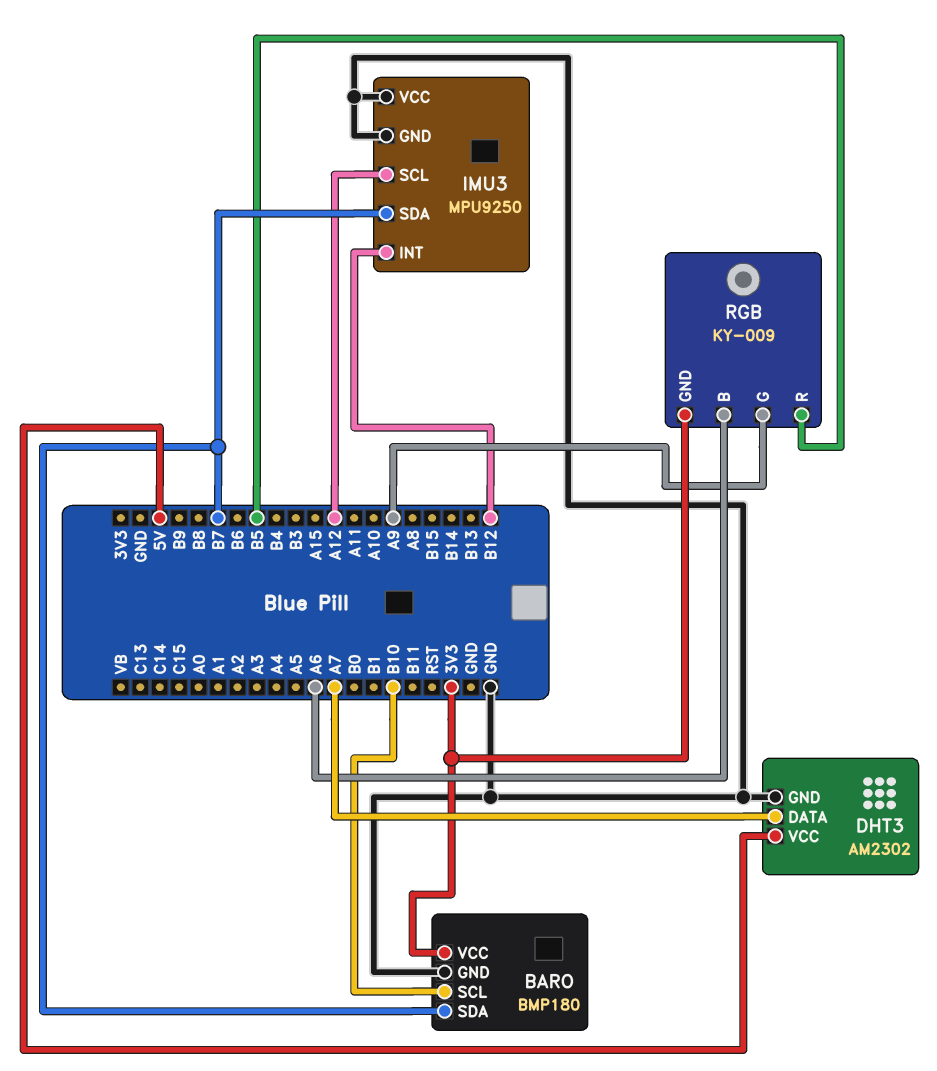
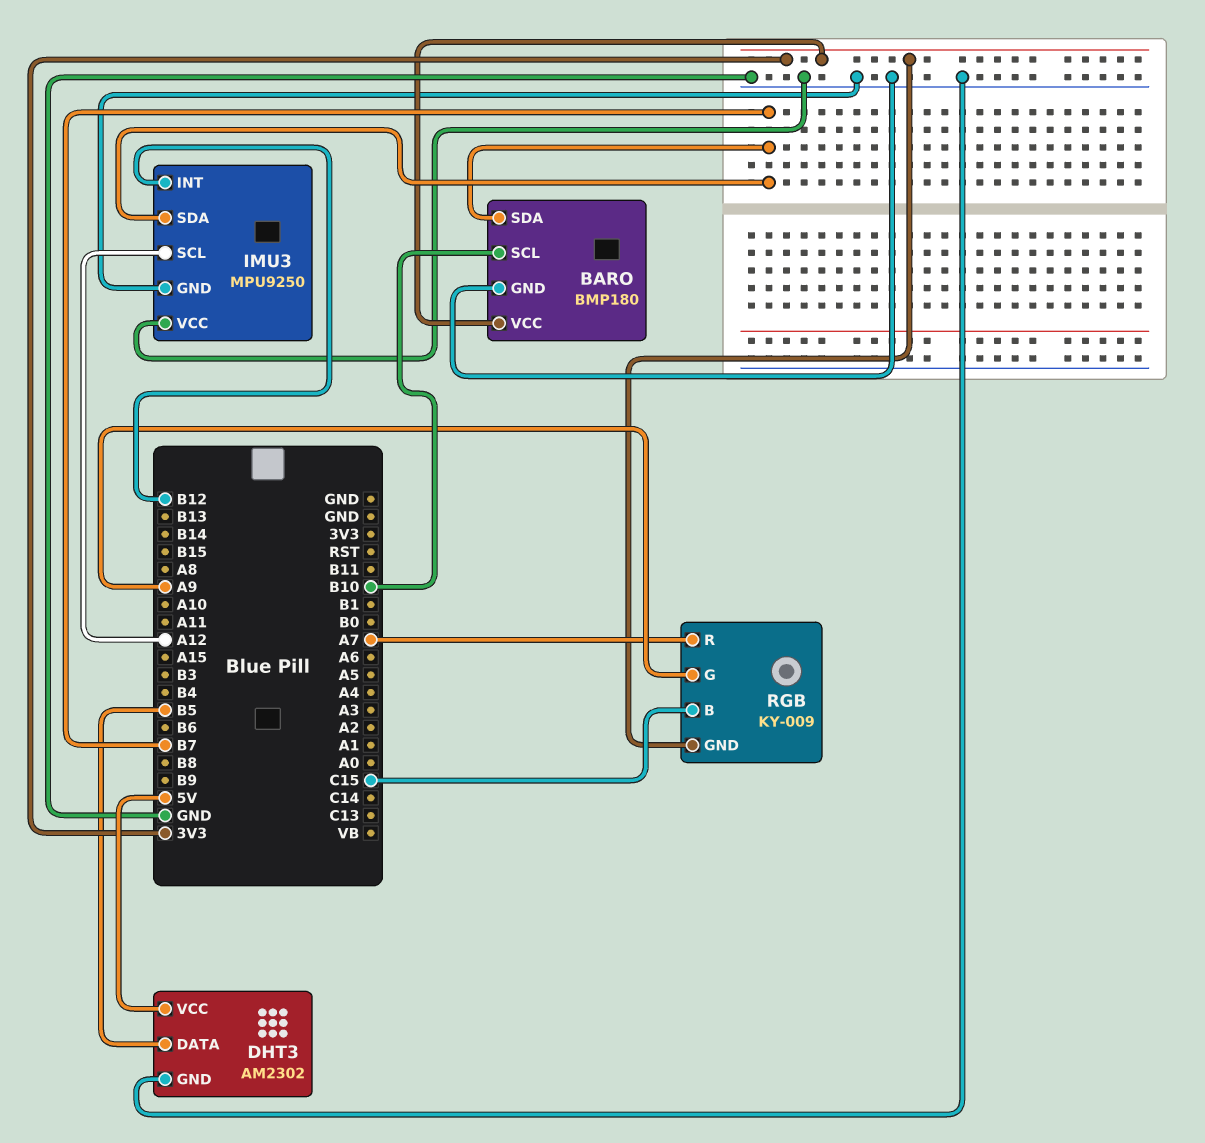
DHT3 pin DATA: A7 -> B5
RGB pin B: A6 -> C15
RGB pin R: B5 -> A7

